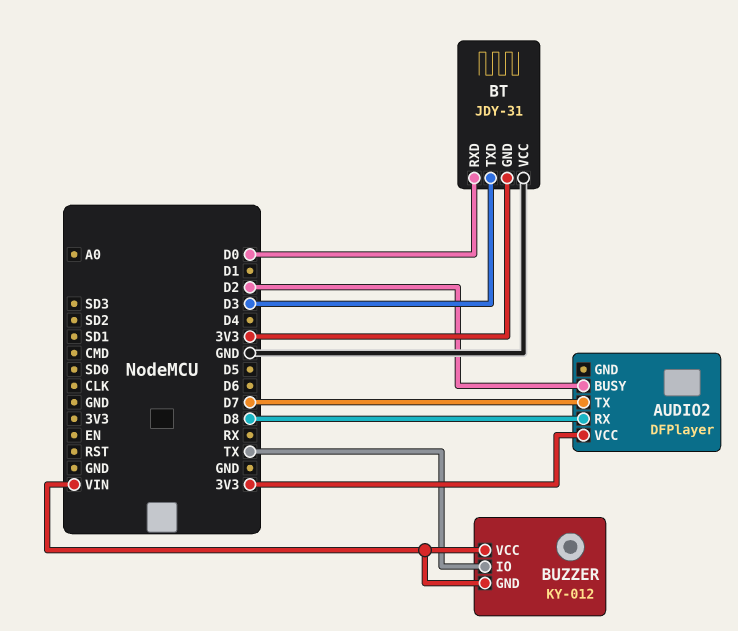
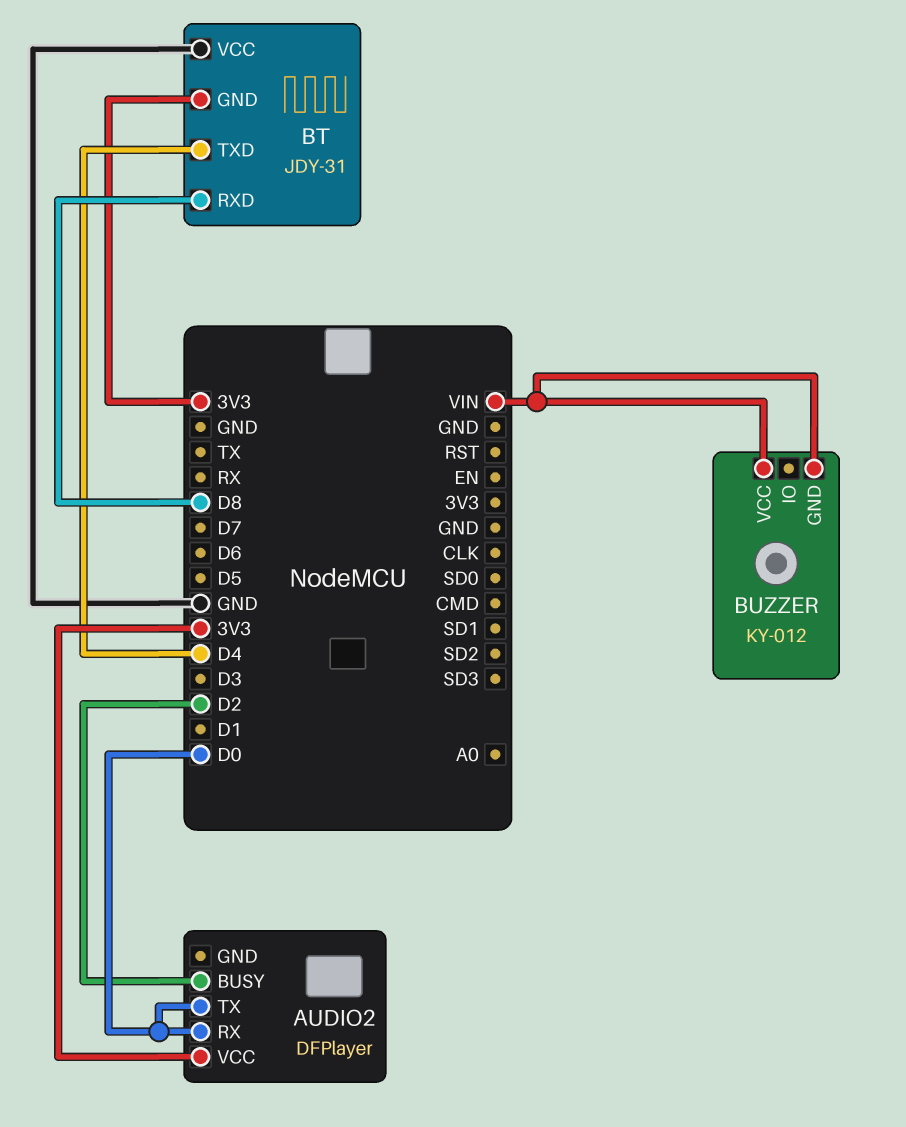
AUDIO2 pin RX: D8 -> D0
AUDIO2 pin TX: D7 -> D0
BT pin RXD: D0 -> D8
BT pin TXD: D3 -> D4
BUZZER pin IO: TX -> none

